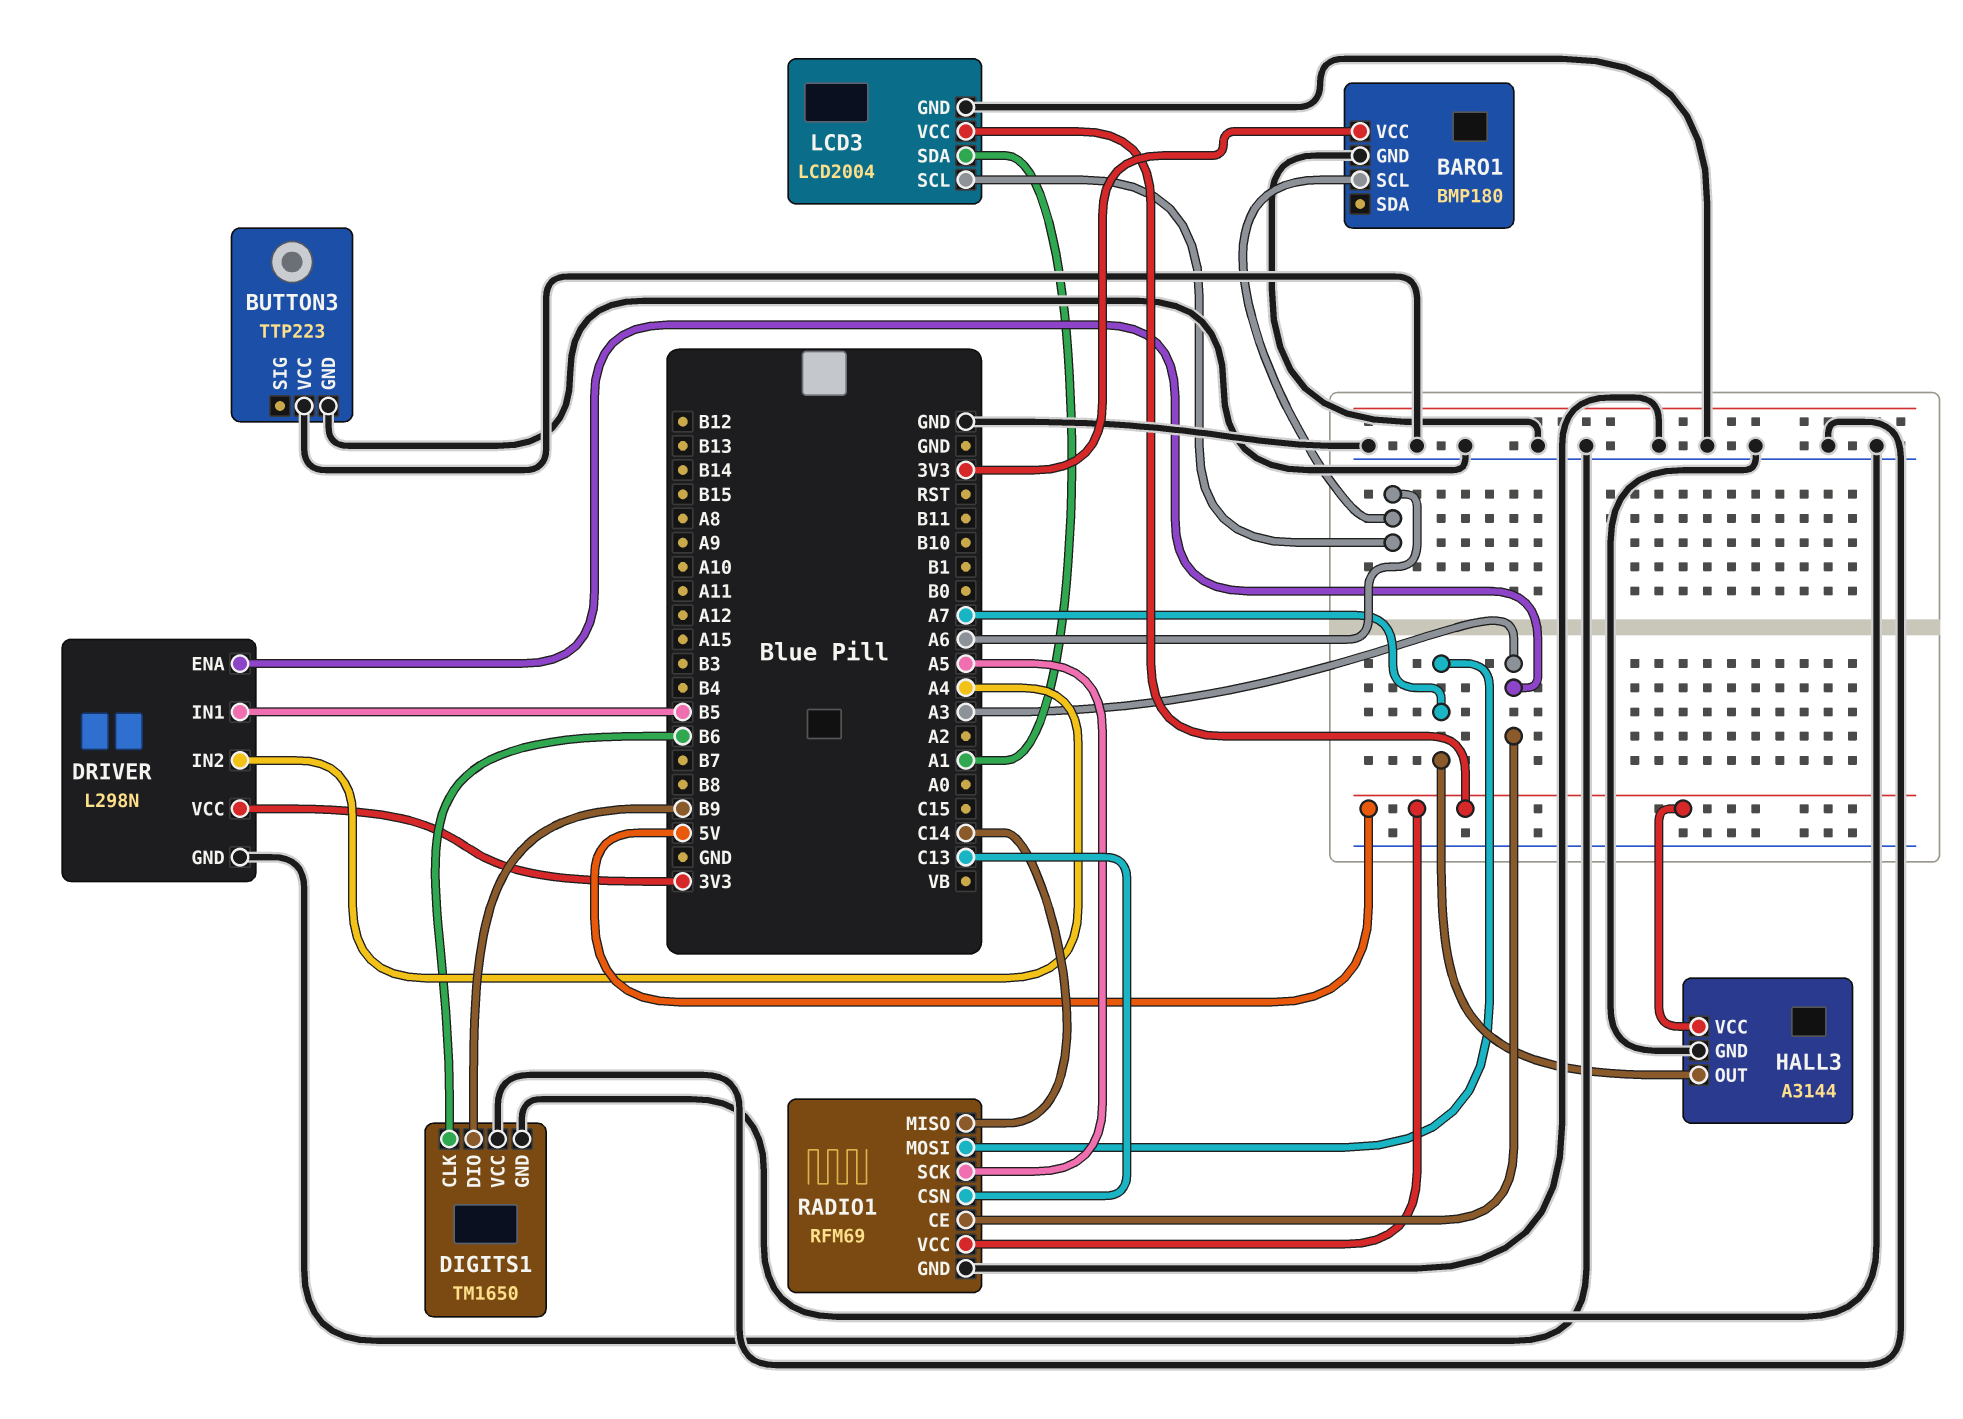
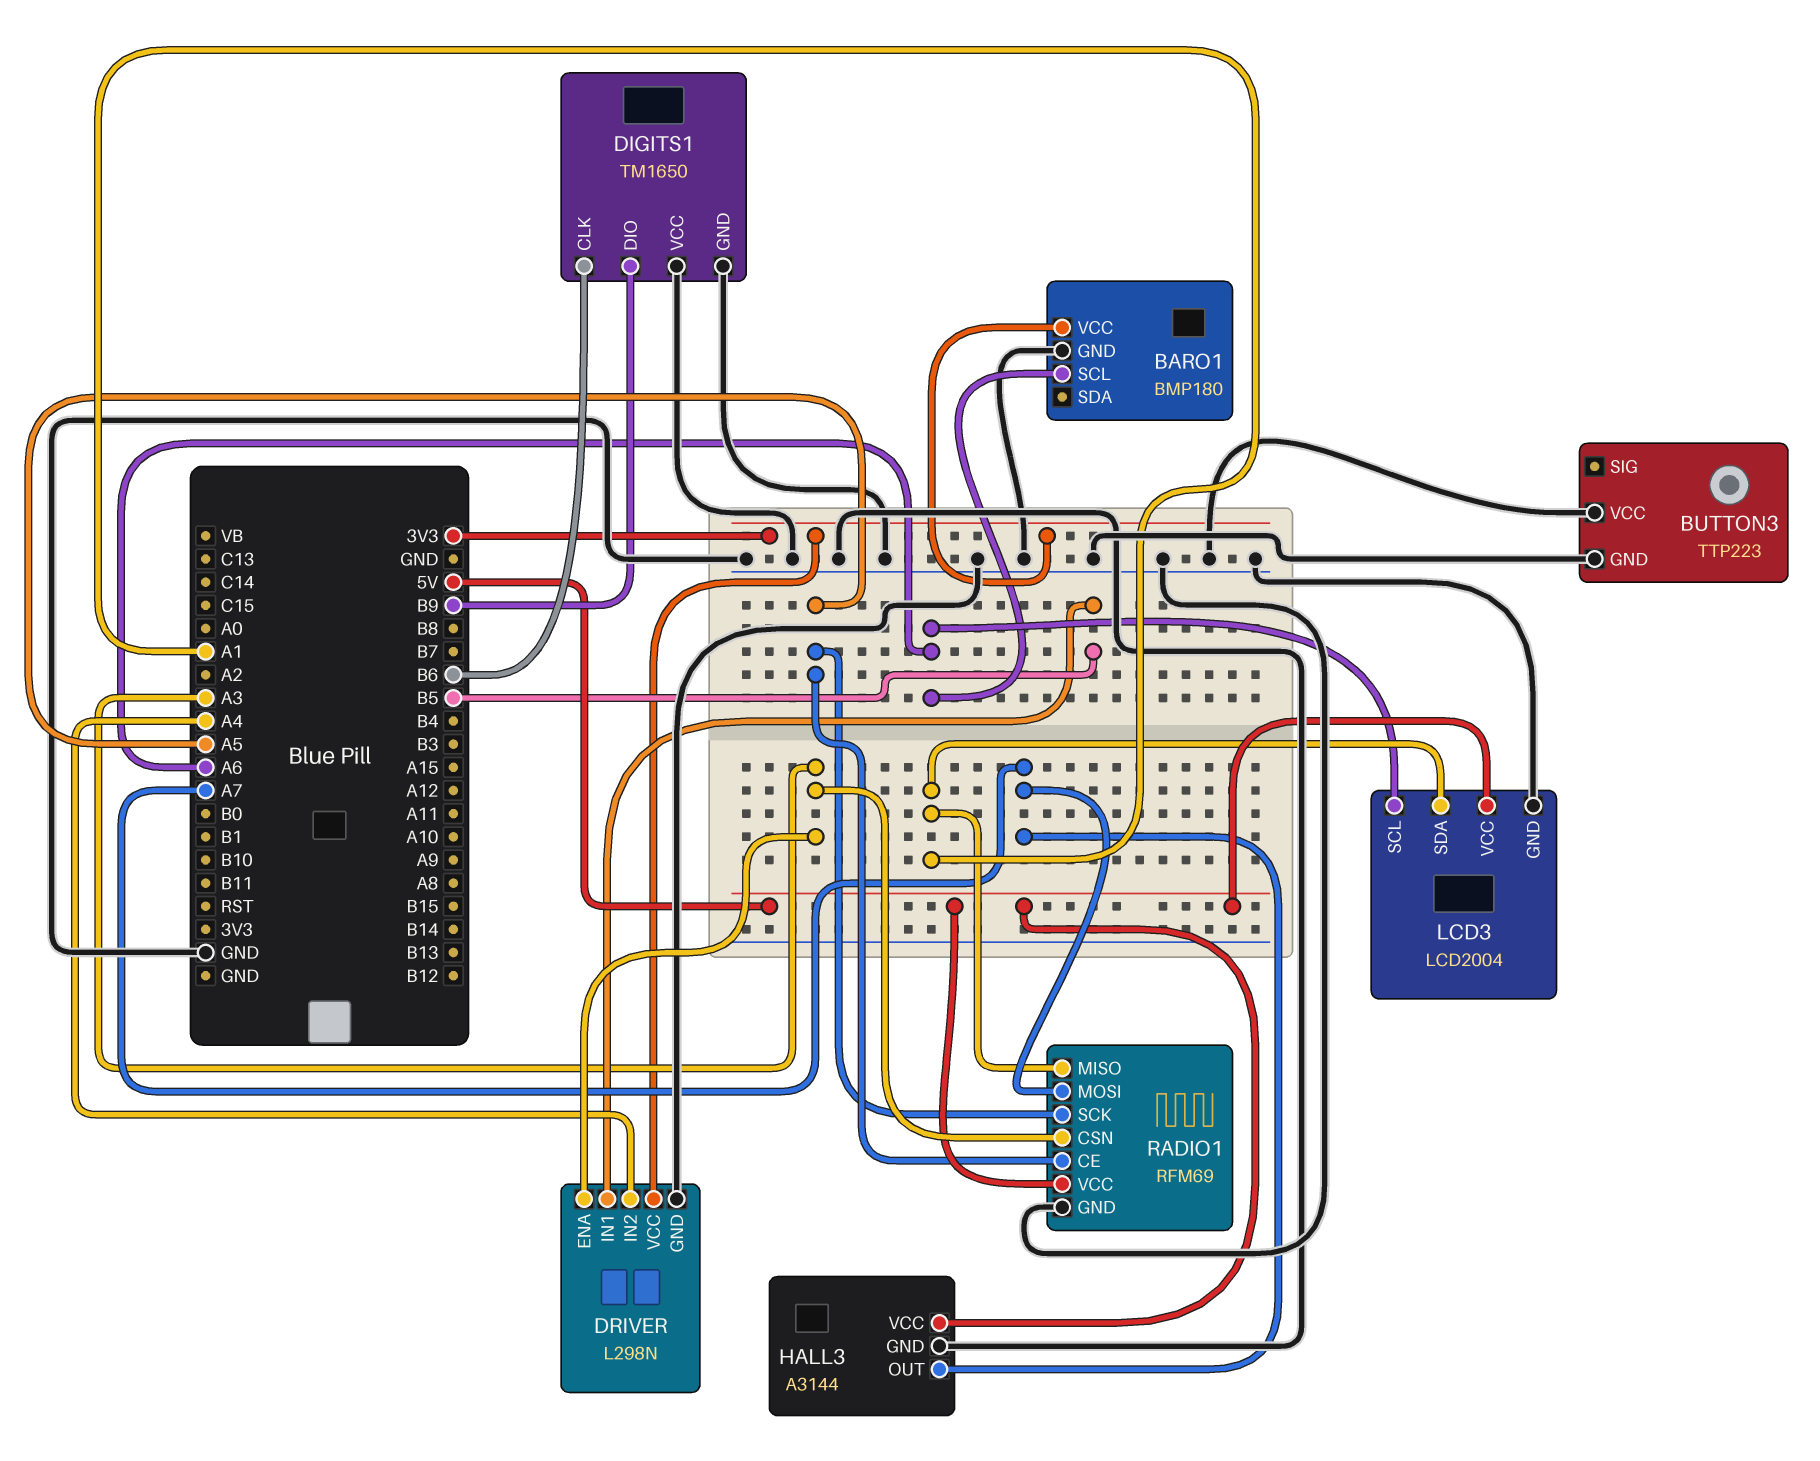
RADIO1 pin CE: A3 -> A5
RADIO1 pin CSN: C13 -> A3
RADIO1 pin MISO: C14 -> A1

